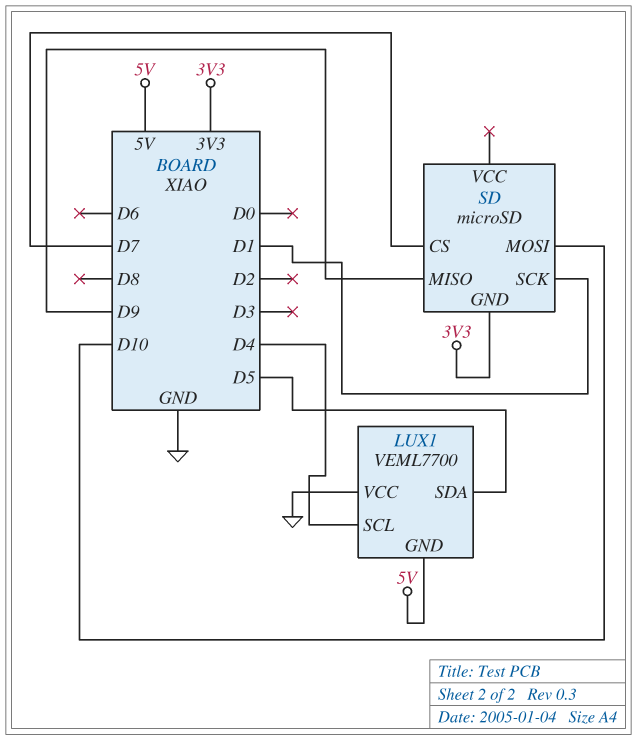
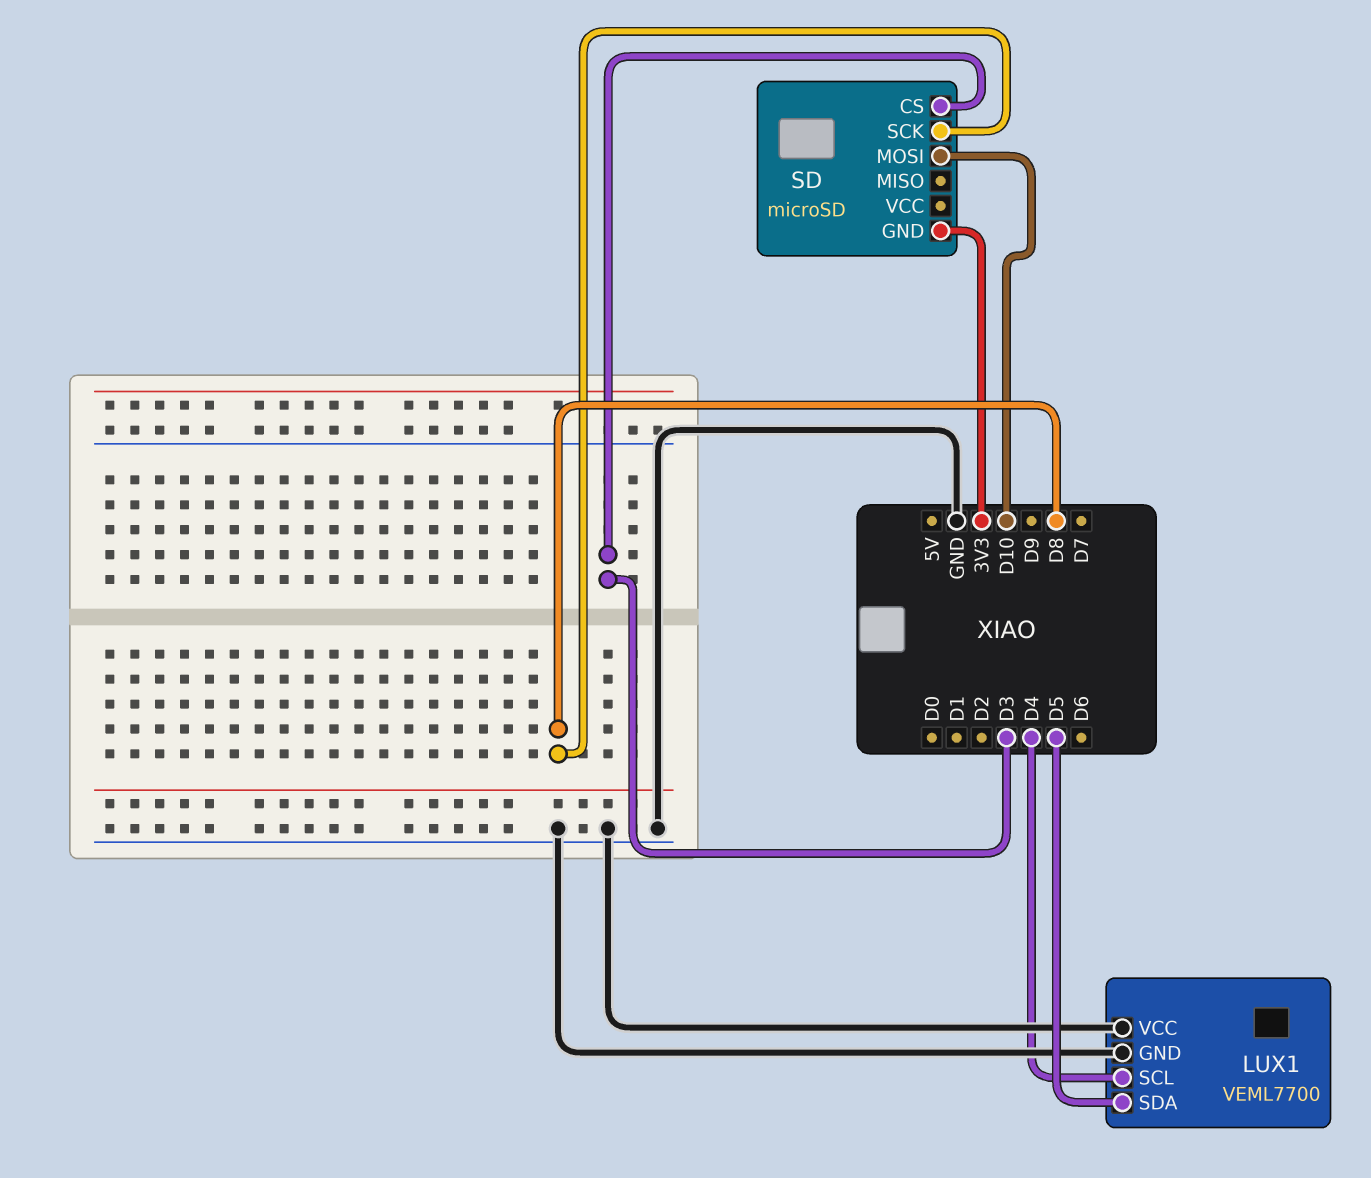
LUX1 pin GND: 5V -> GND
SD pin CS: D7 -> D3
SD pin MISO: D9 -> none
SD pin SCK: D1 -> D8

